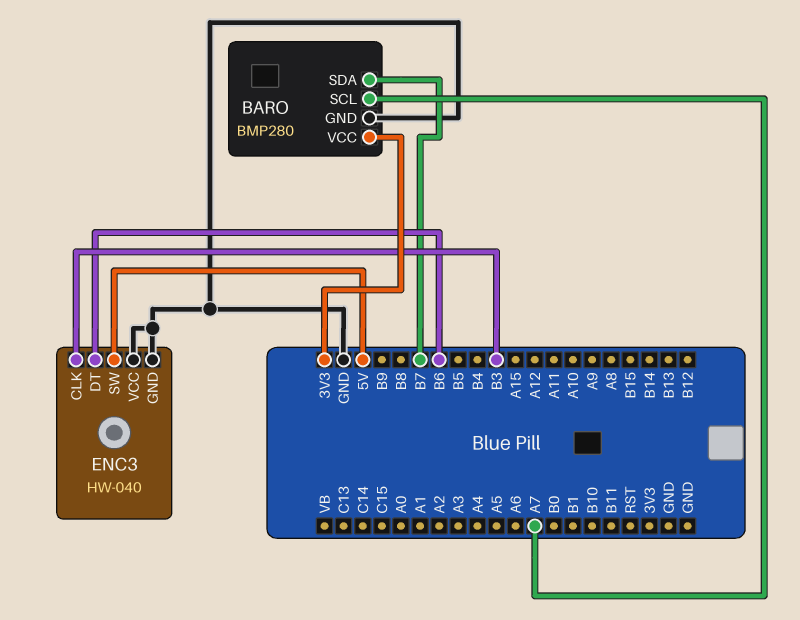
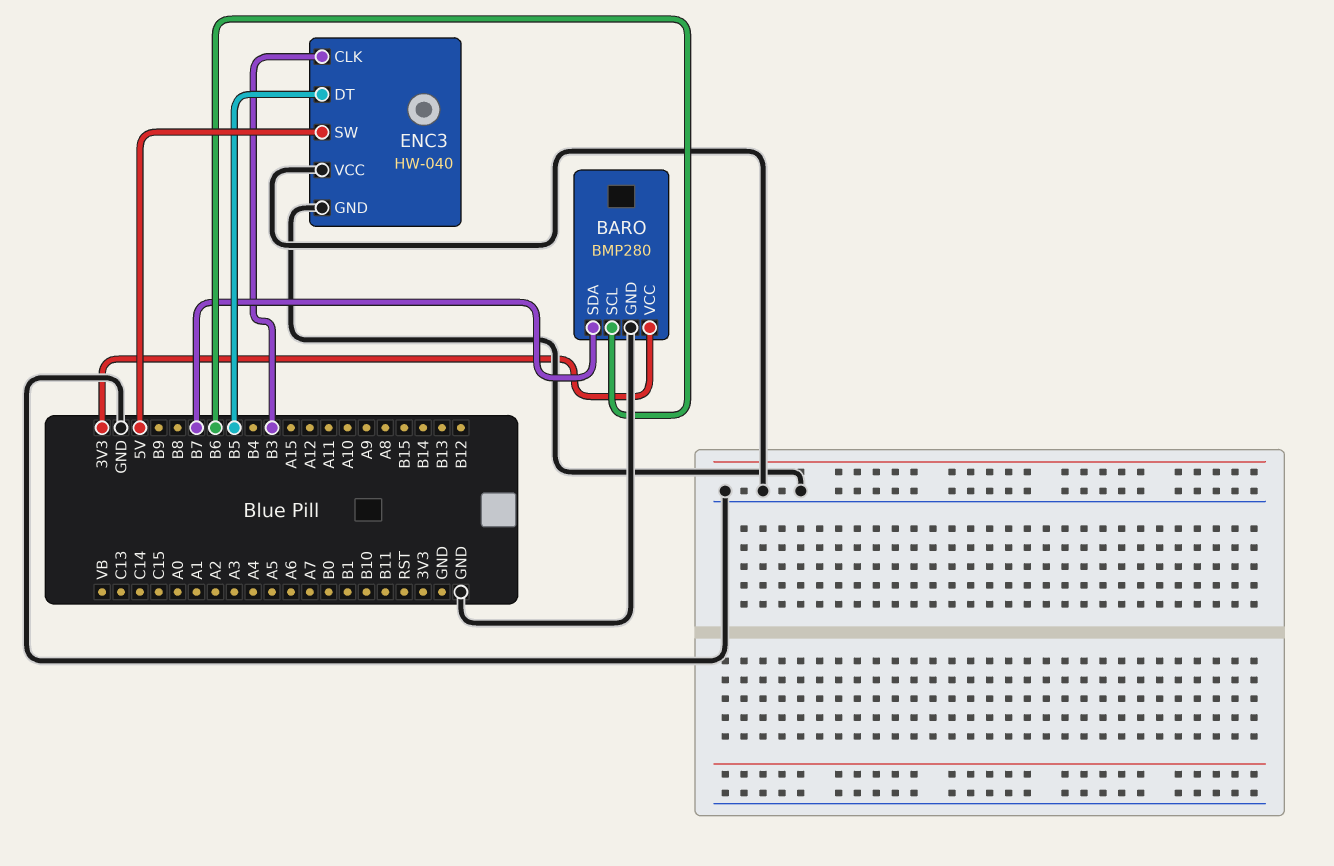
BARO pin SCL: A7 -> B6
ENC3 pin DT: B6 -> B5

